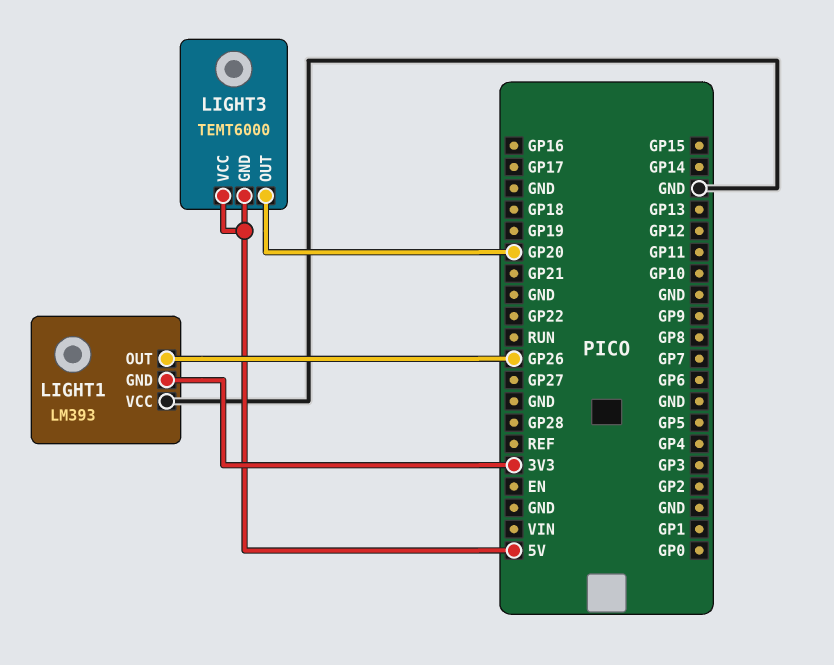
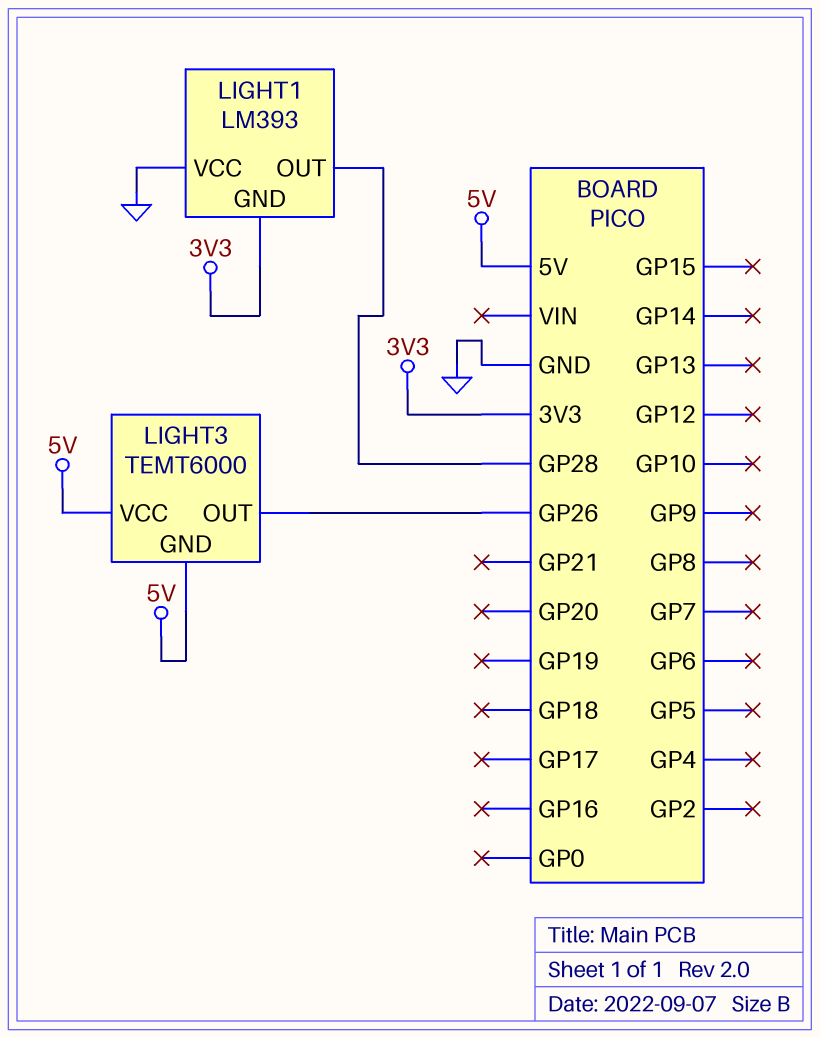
LIGHT1 pin OUT: GP26 -> GP28
LIGHT3 pin OUT: GP20 -> GP26

